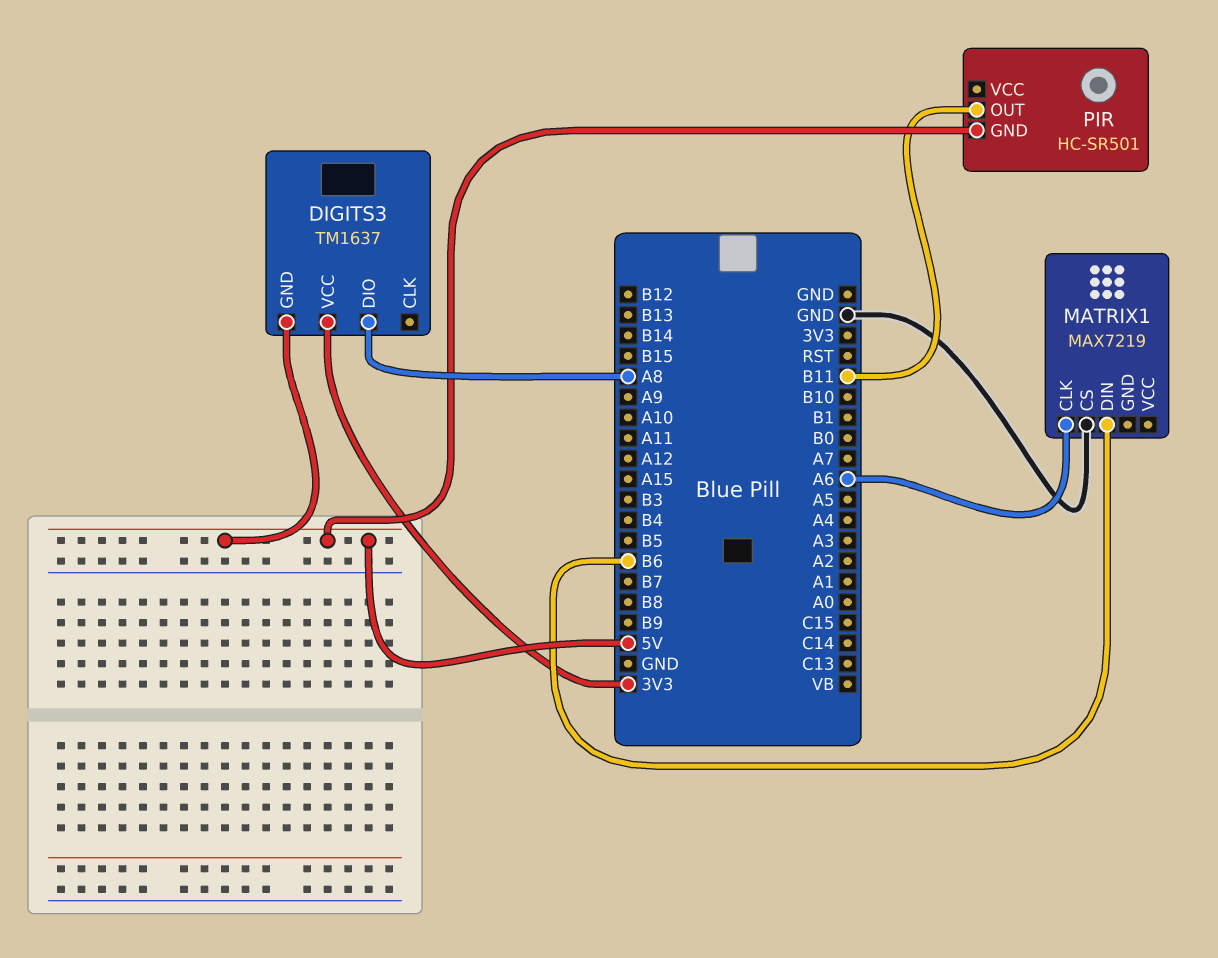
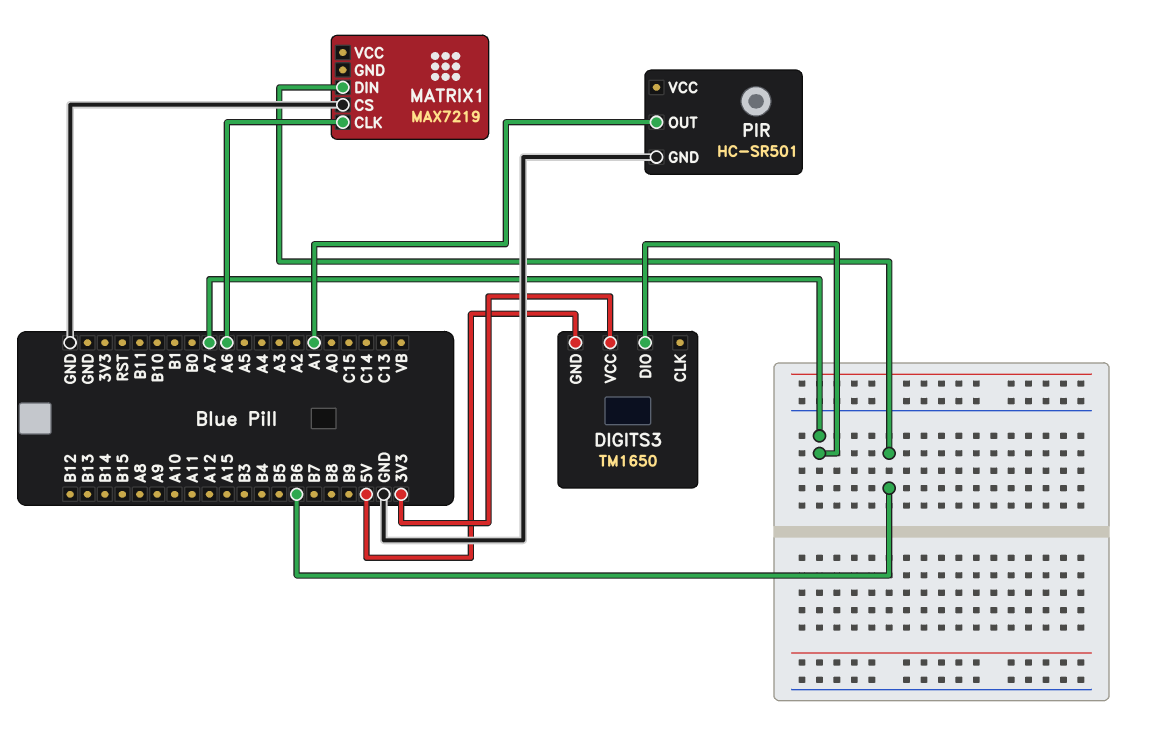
DIGITS3: TM1637 -> TM1650
DIGITS3 pin DIO: A8 -> A7
PIR pin GND: 5V -> GND
PIR pin OUT: B11 -> A1

